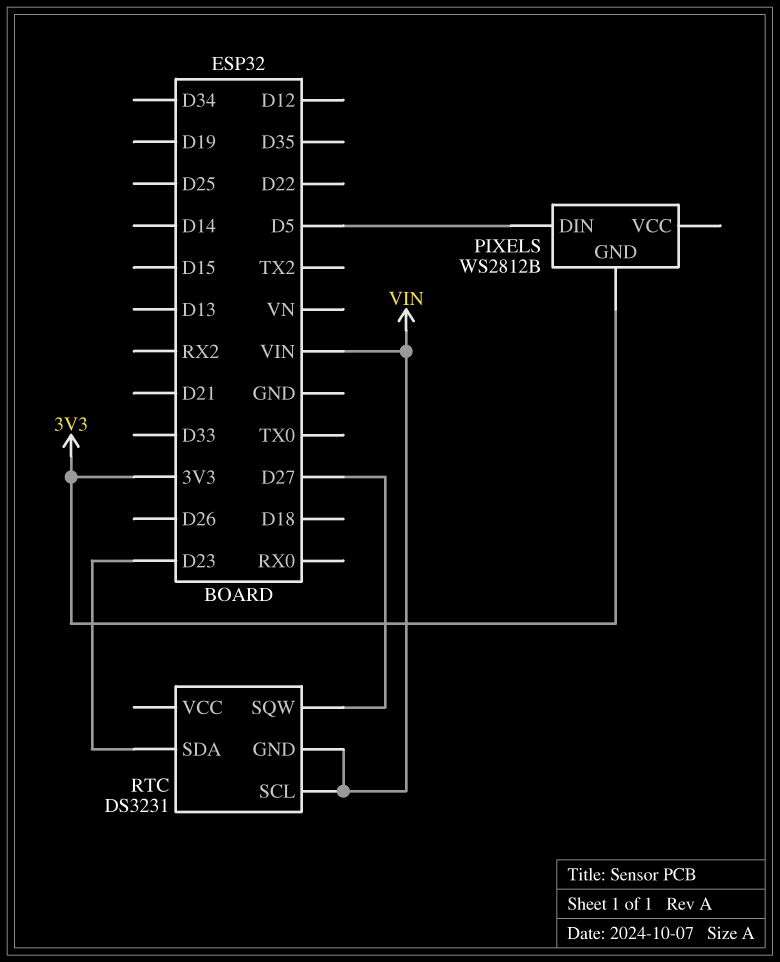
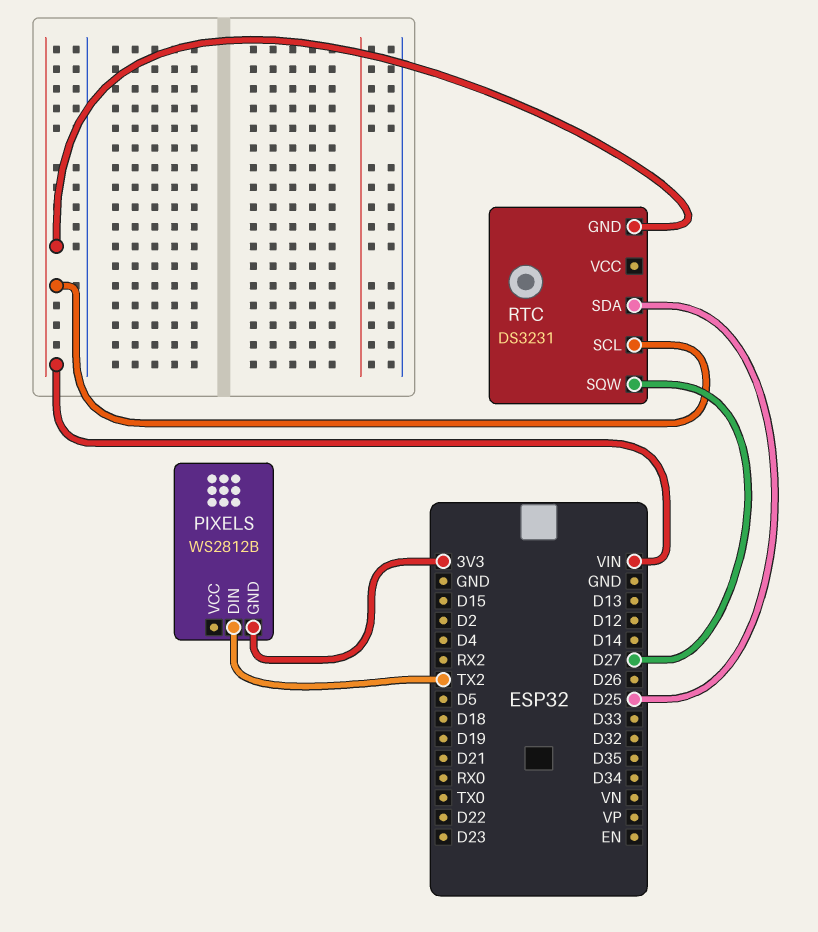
PIXELS pin DIN: D5 -> TX2
RTC pin SDA: D23 -> D25

